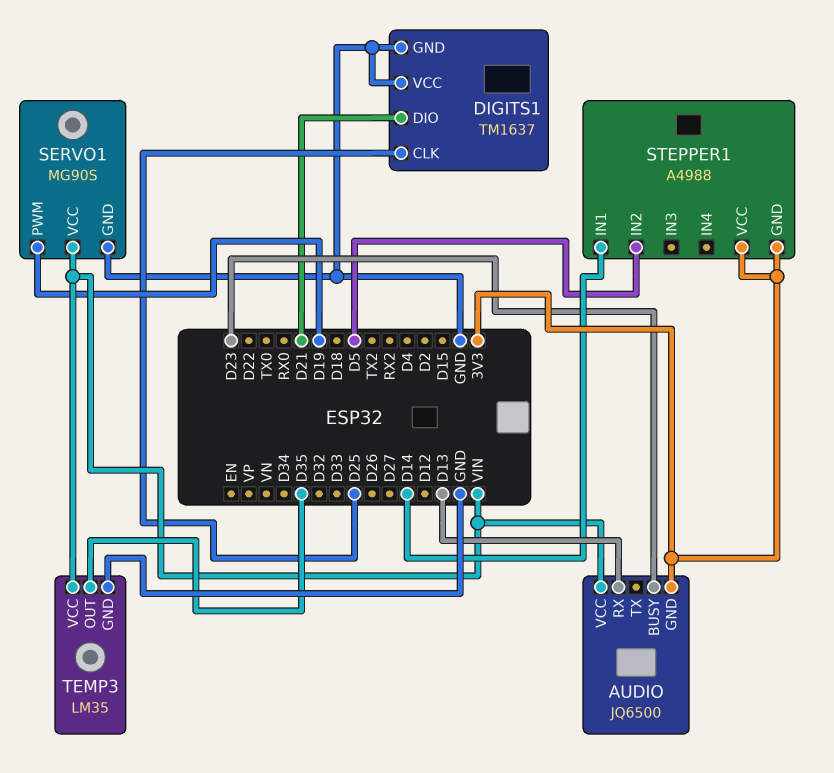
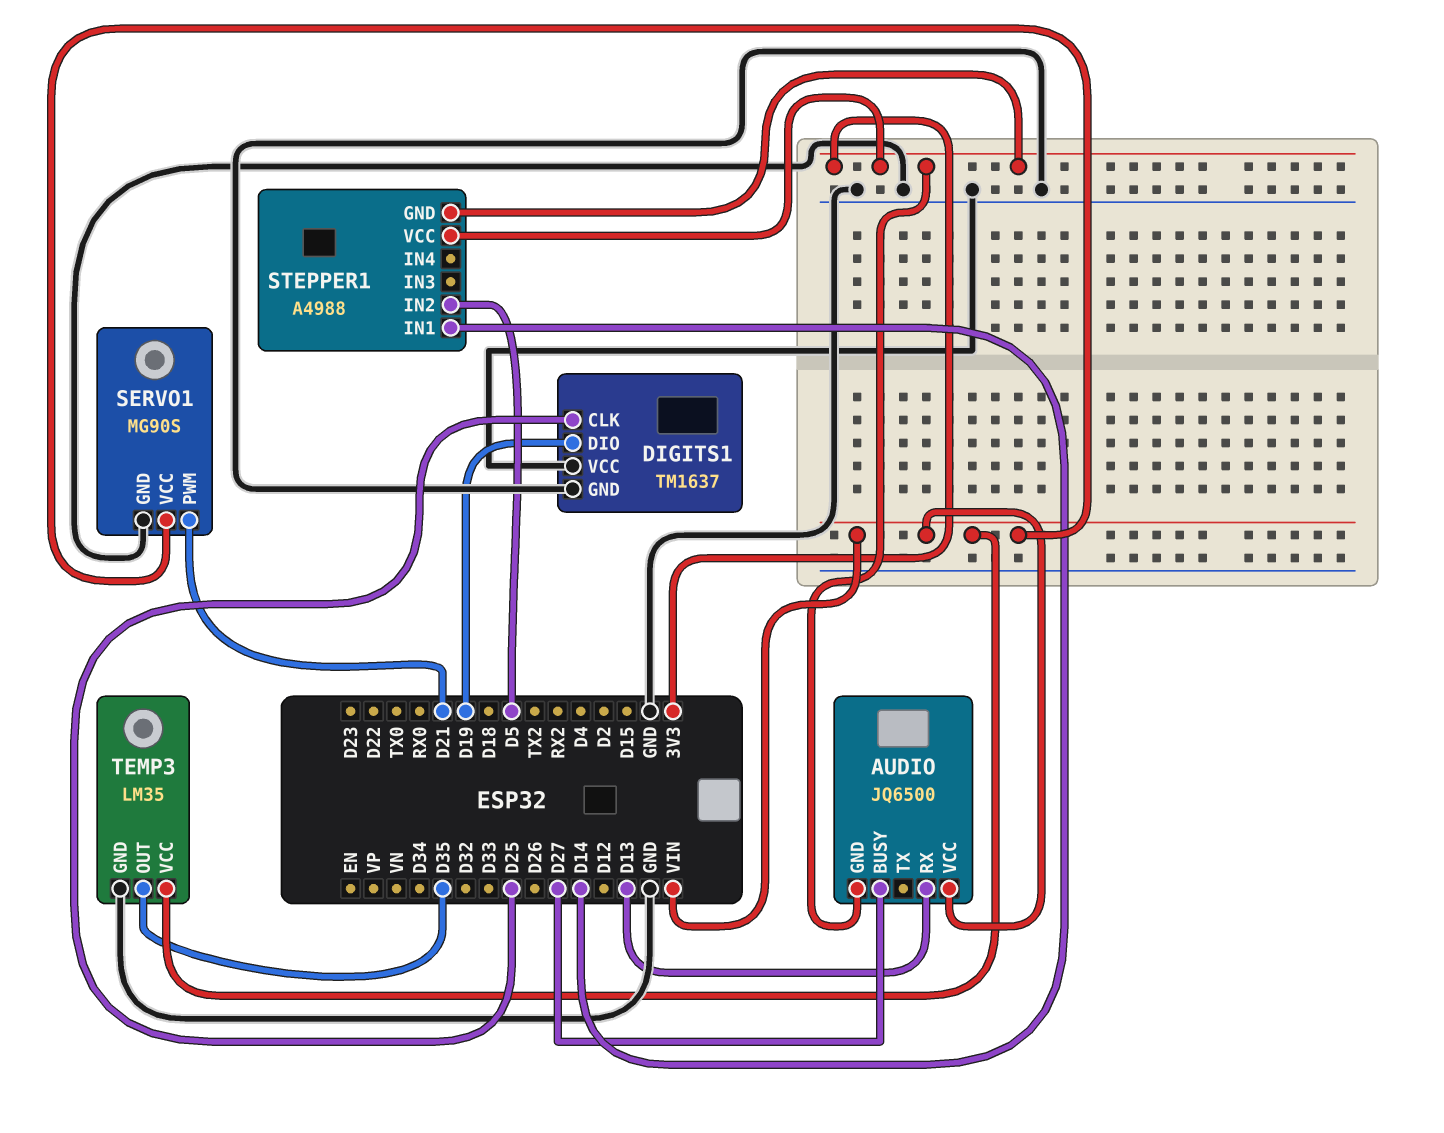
AUDIO pin BUSY: D23 -> D27
DIGITS1 pin DIO: D21 -> D19
SERVO1 pin PWM: D19 -> D21

